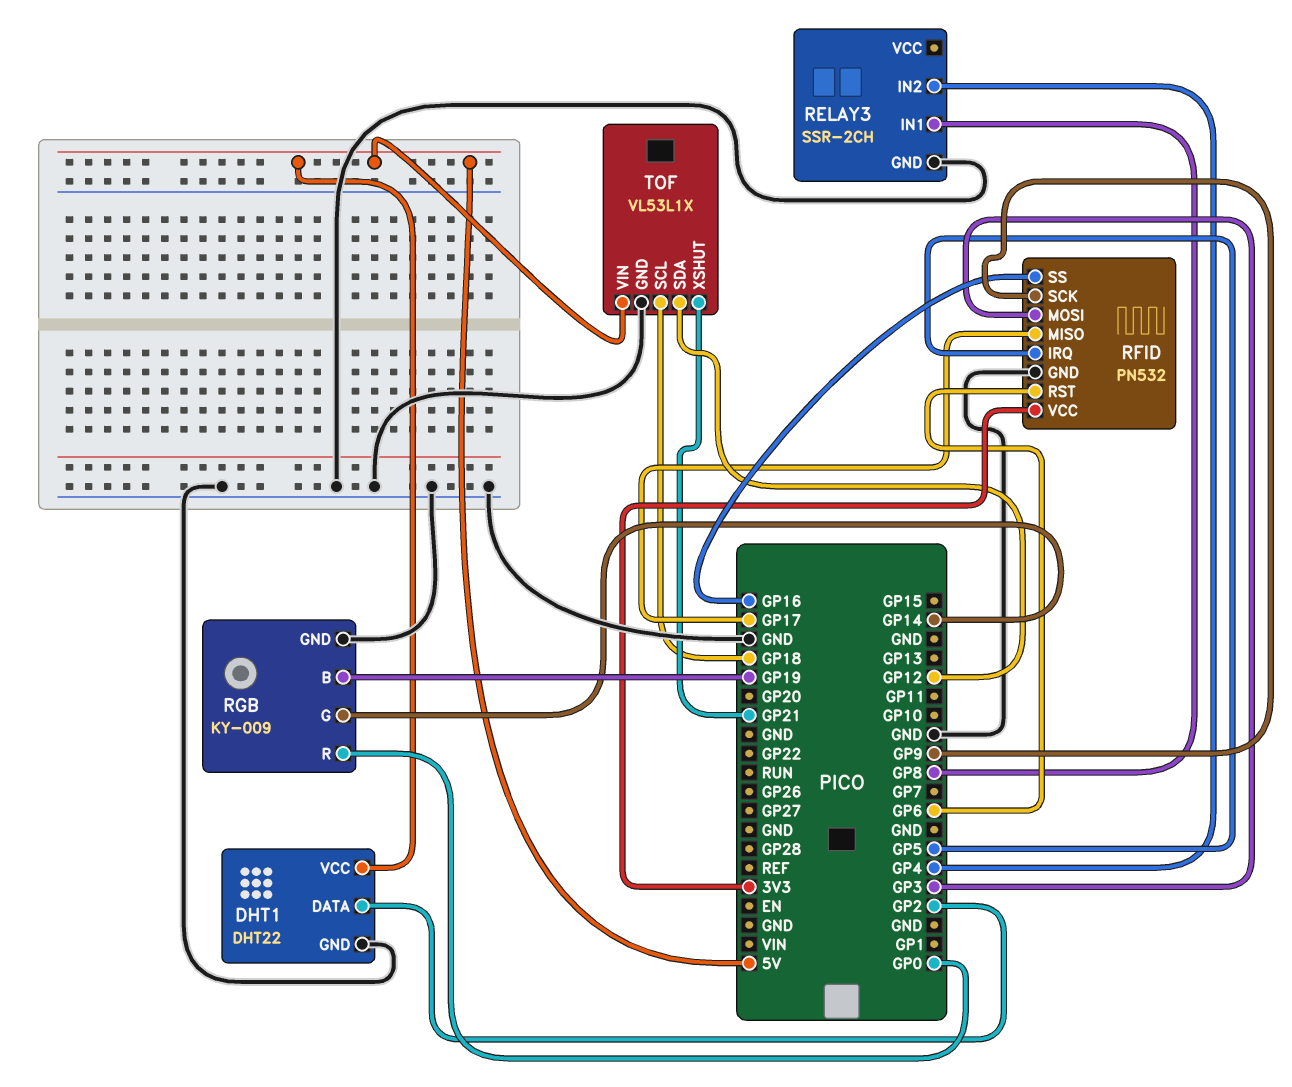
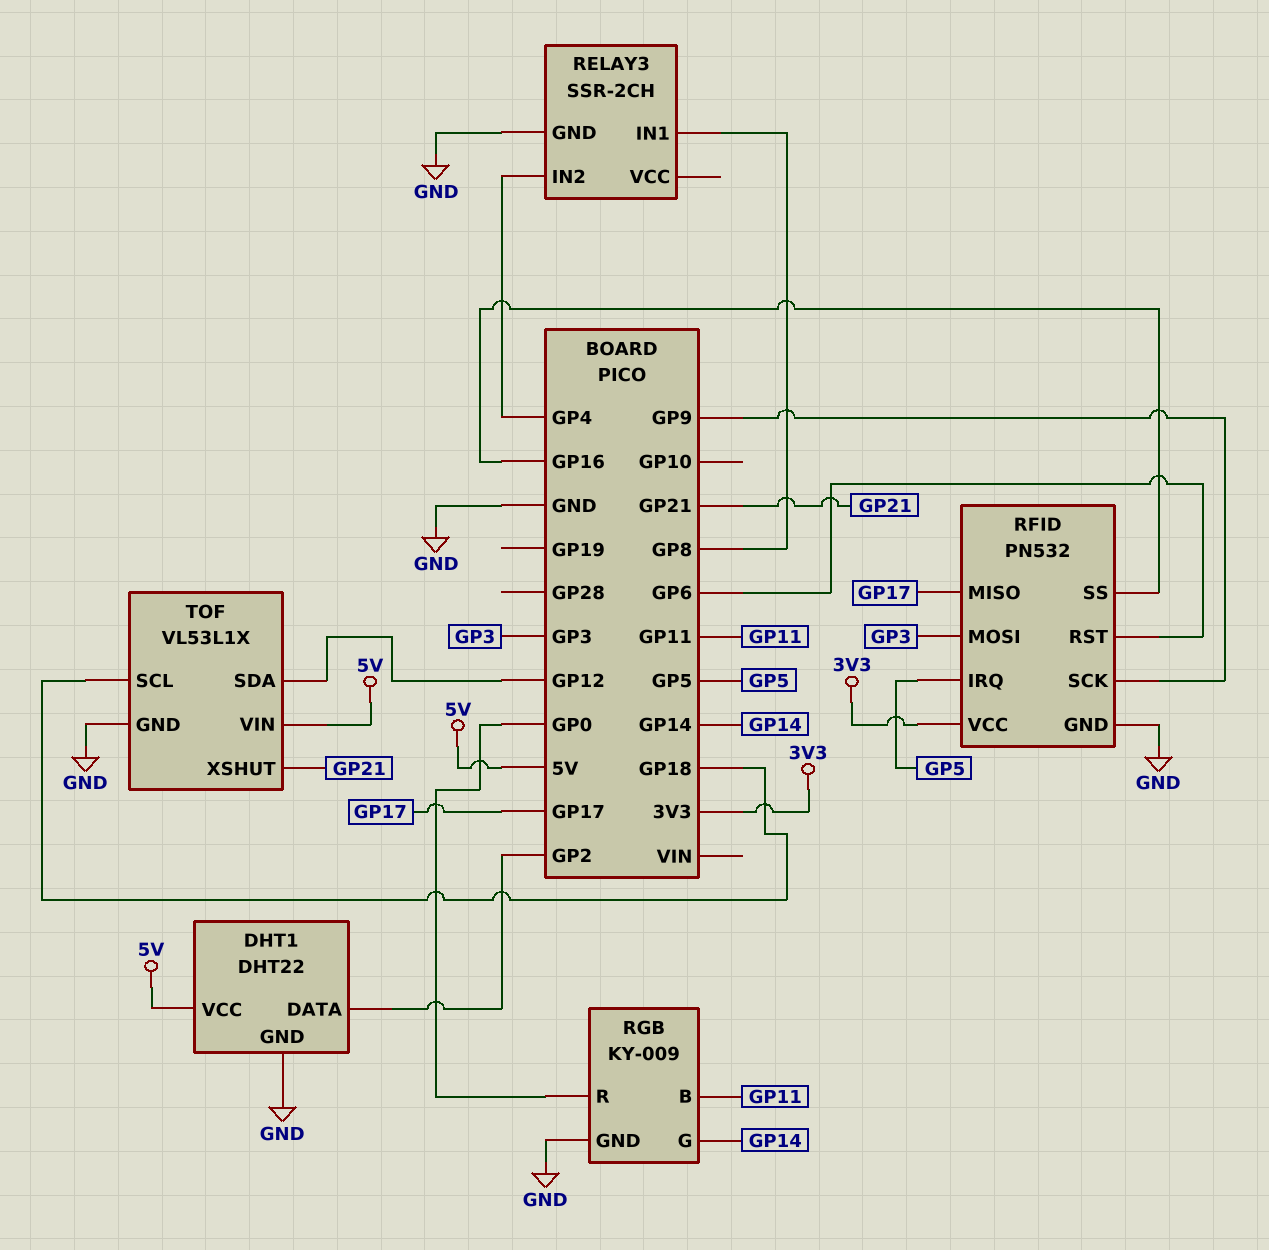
RGB pin B: GP19 -> GP11

